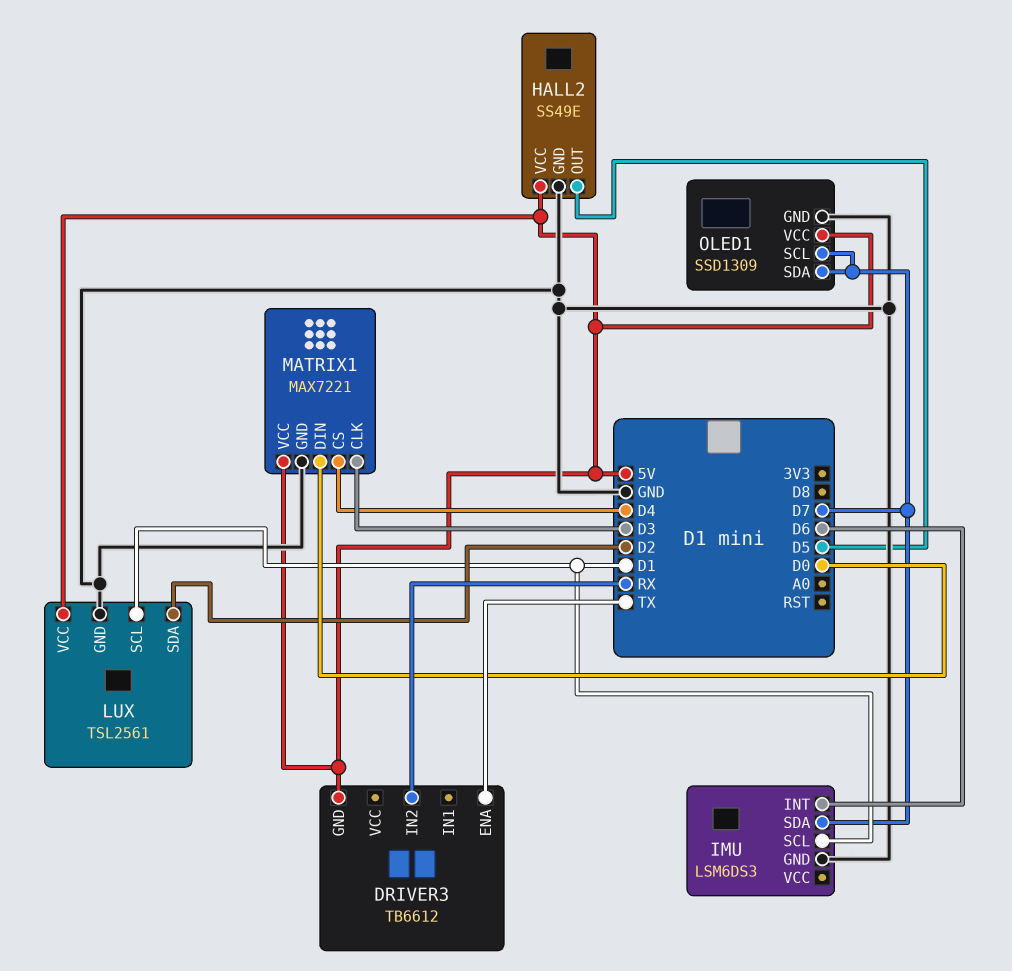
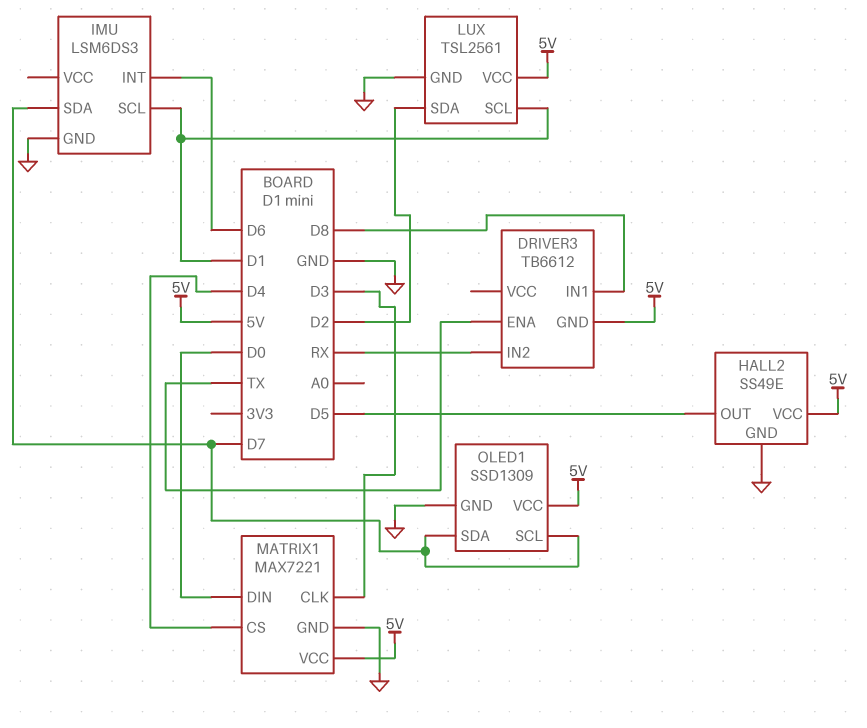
DRIVER3 pin IN1: none -> D8

